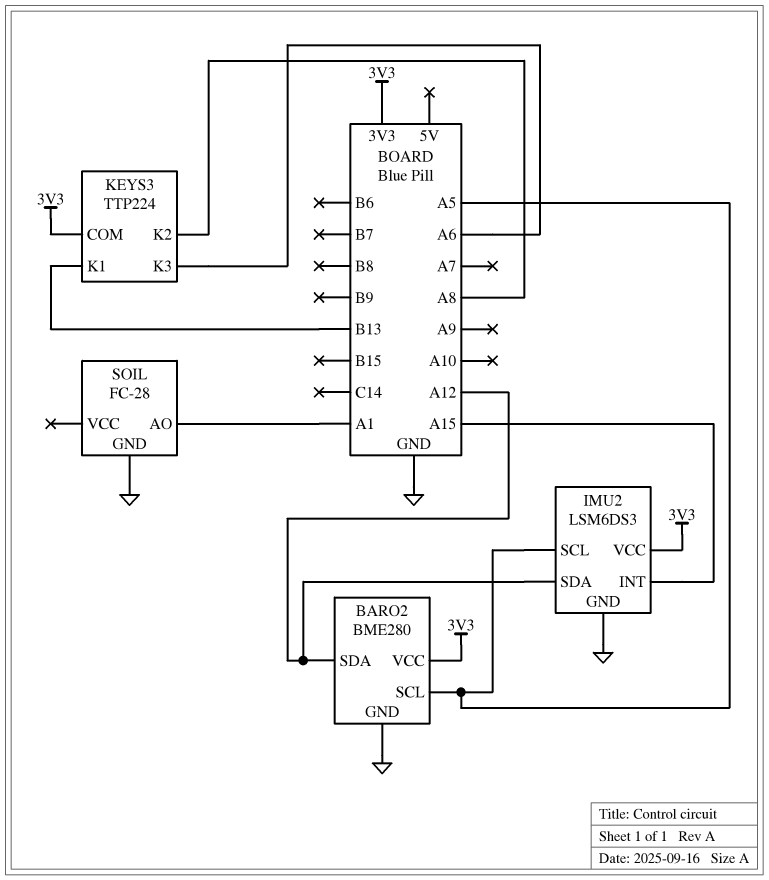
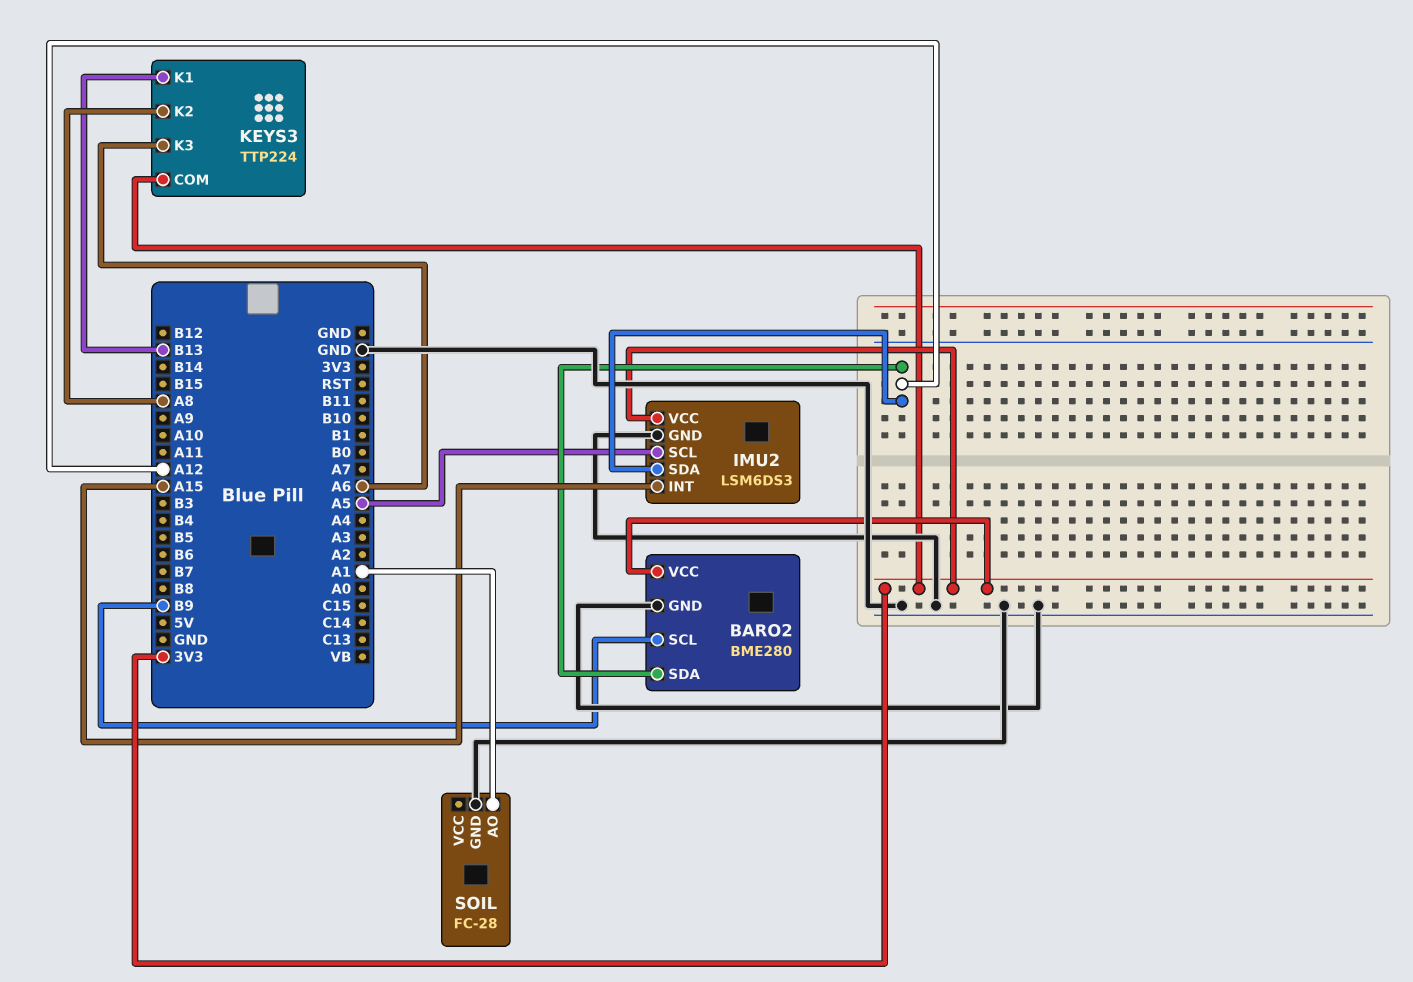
BARO2 pin SCL: A5 -> B9

